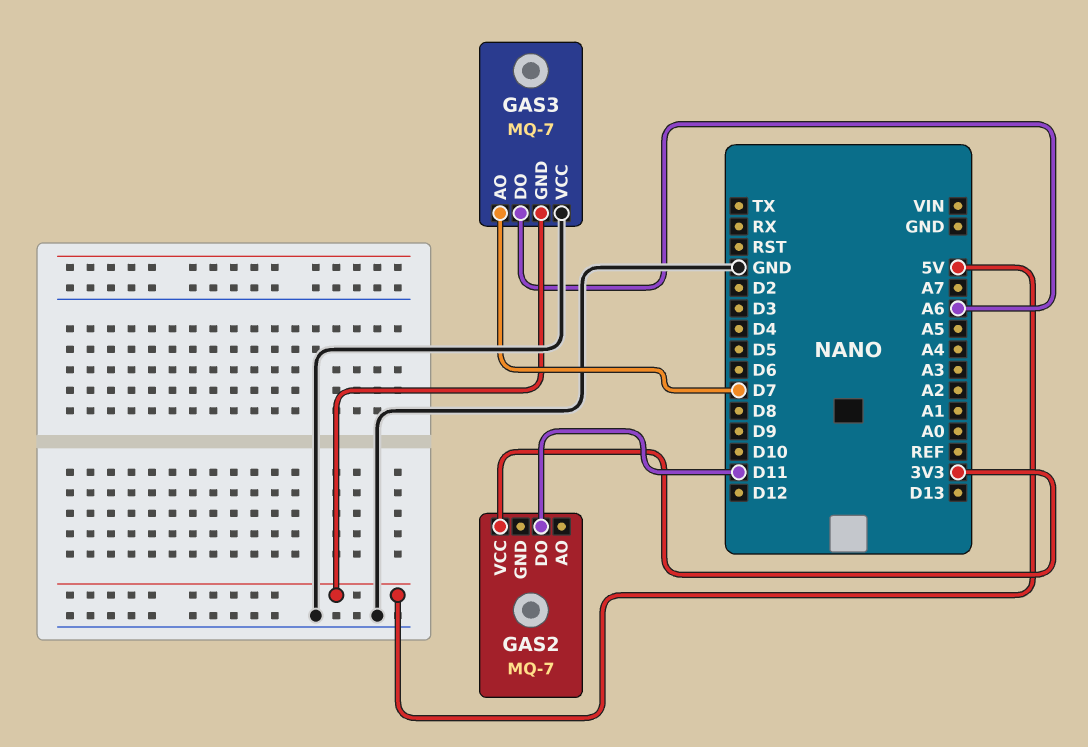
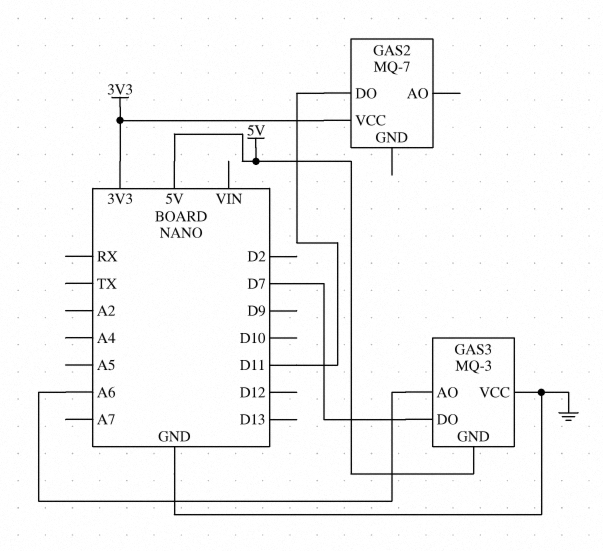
GAS3: MQ-7 -> MQ-3
GAS3 pin AO: D7 -> A6
GAS3 pin DO: A6 -> D7

